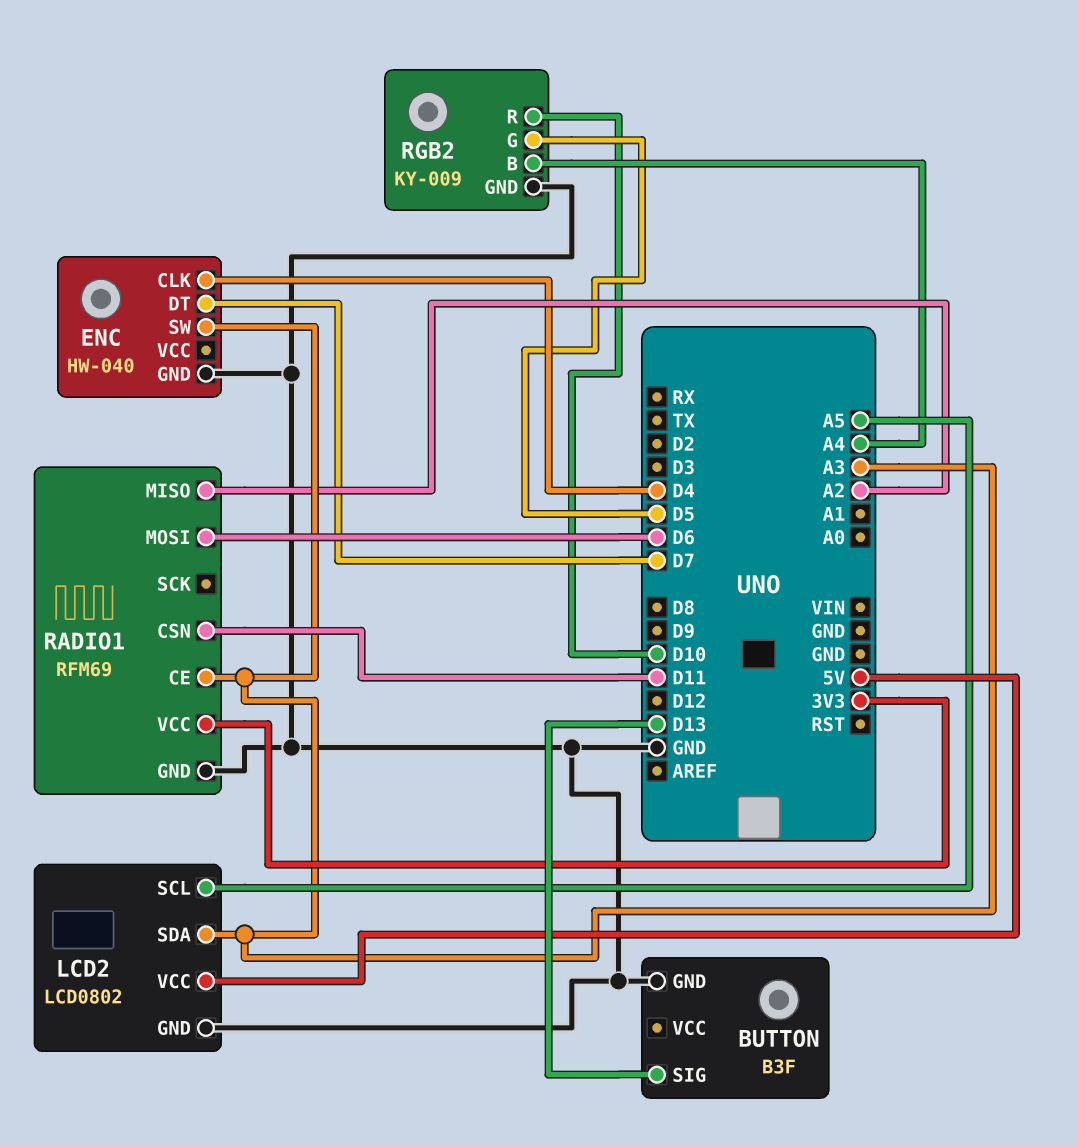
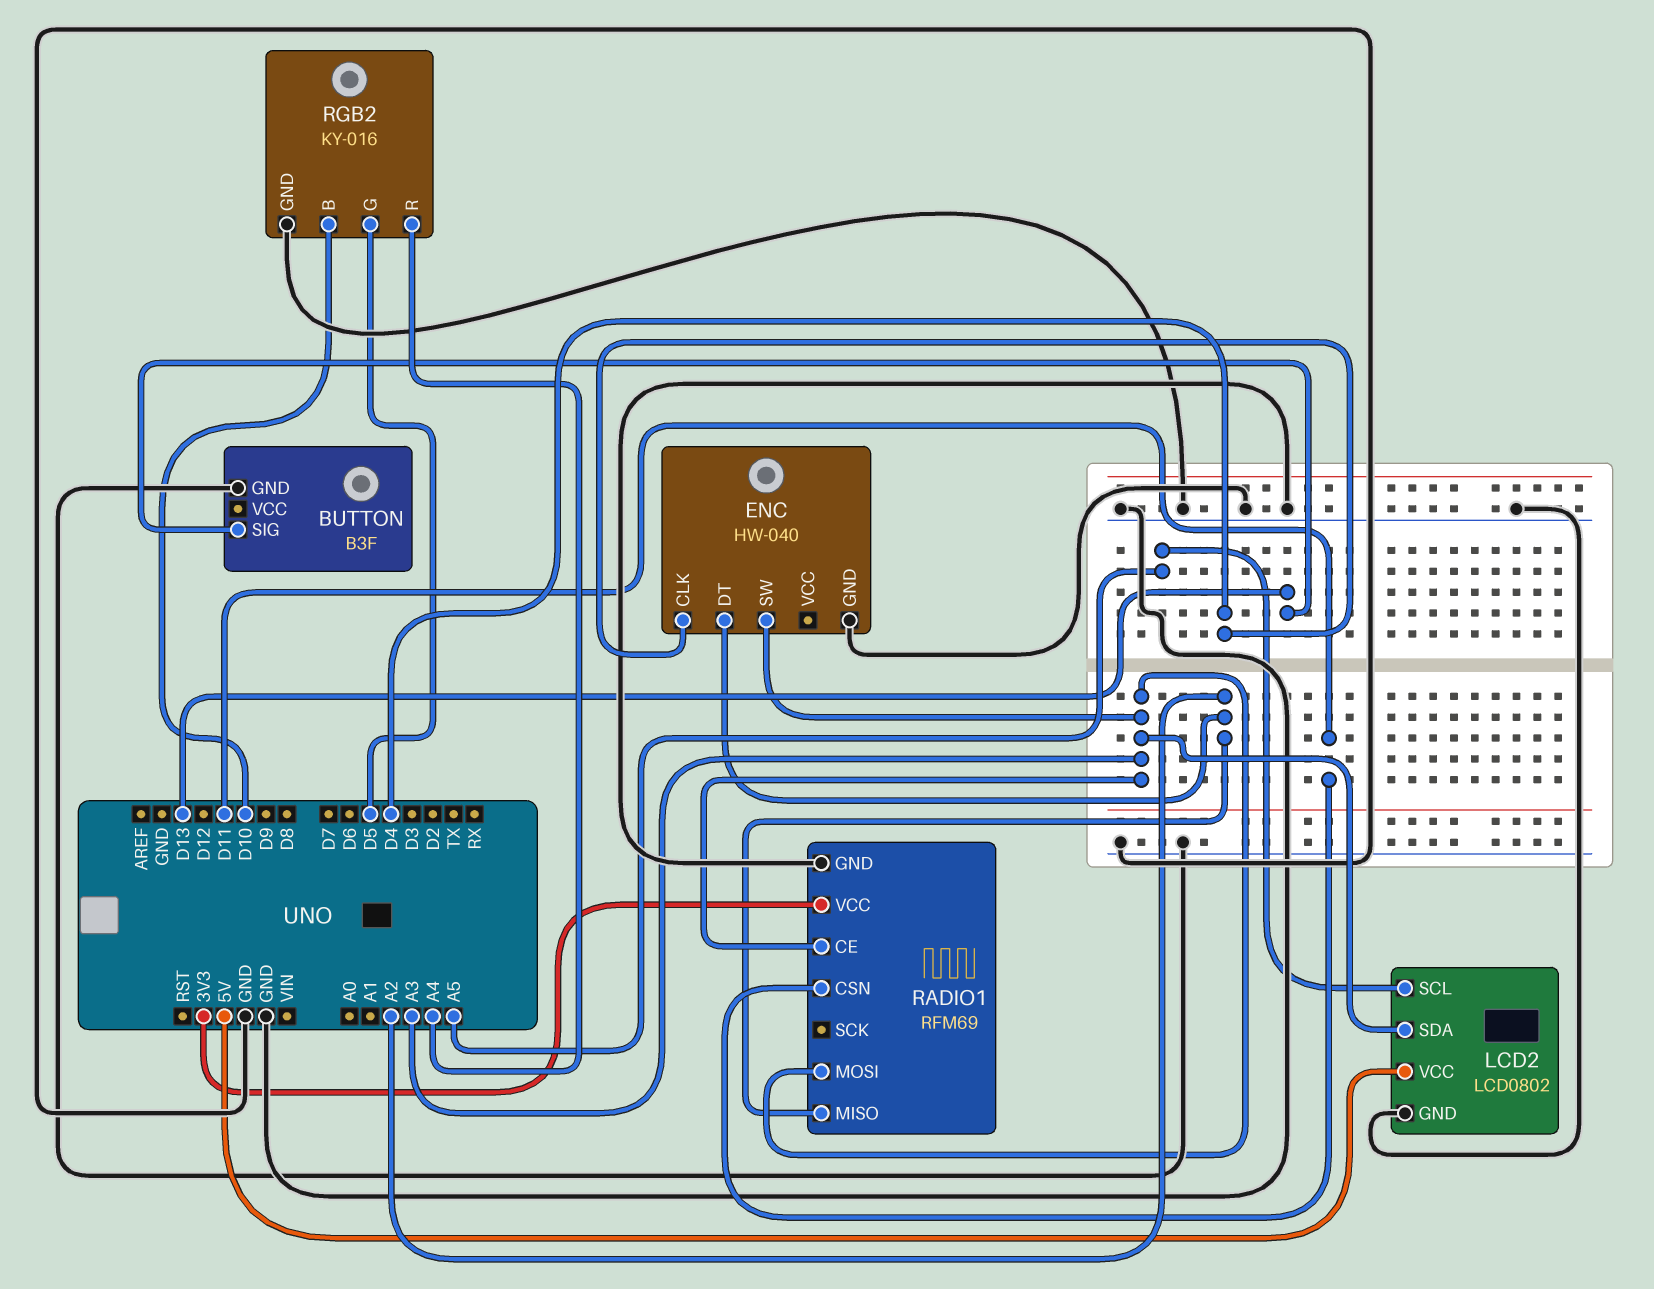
ENC pin DT: D7 -> A2
RADIO1 pin MOSI: D6 -> A3
RGB2: KY-009 -> KY-016
RGB2 pin B: A4 -> D10
RGB2 pin R: D10 -> A4

